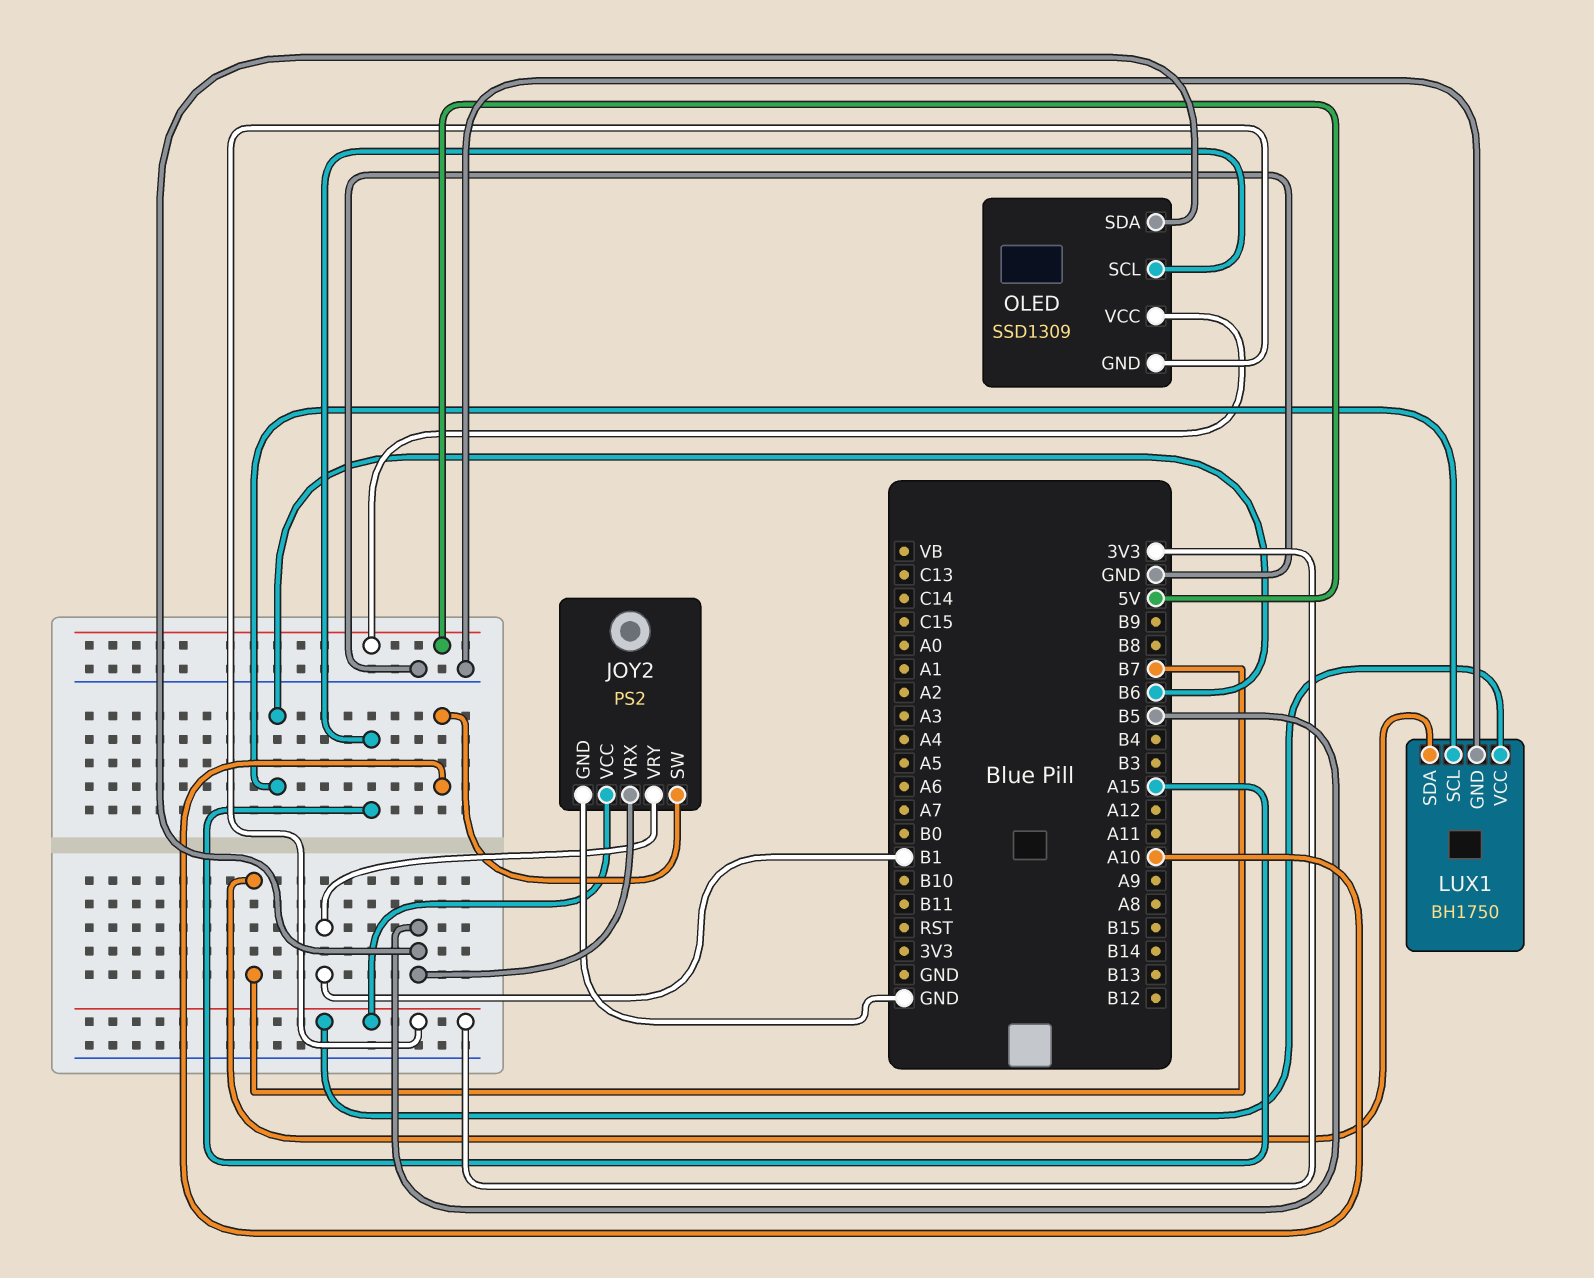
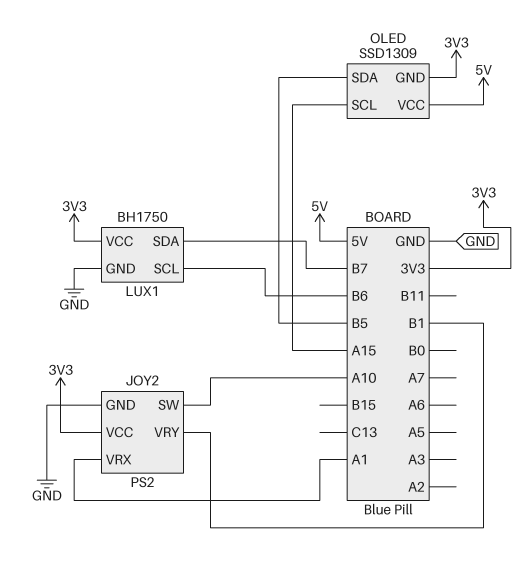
JOY2 pin VRX: B5 -> A1

